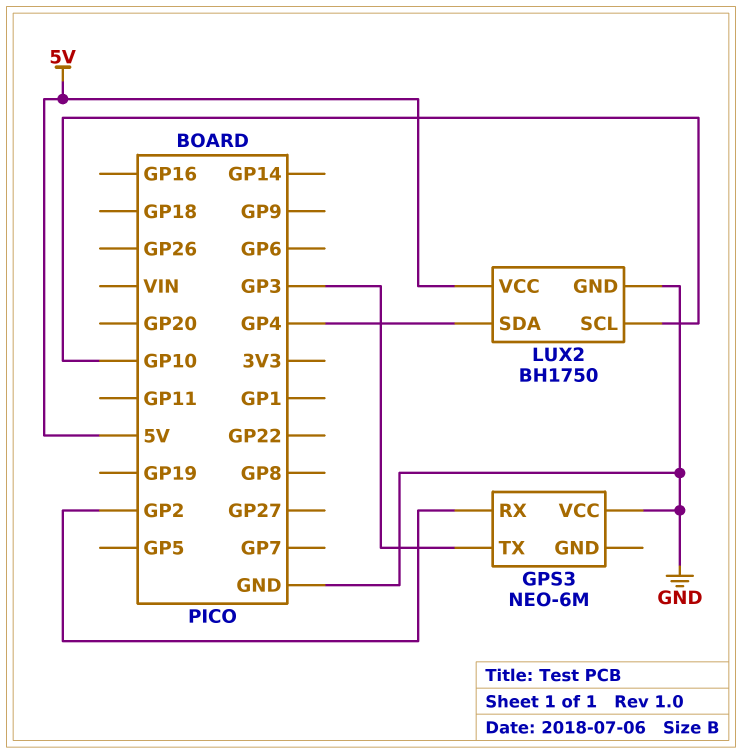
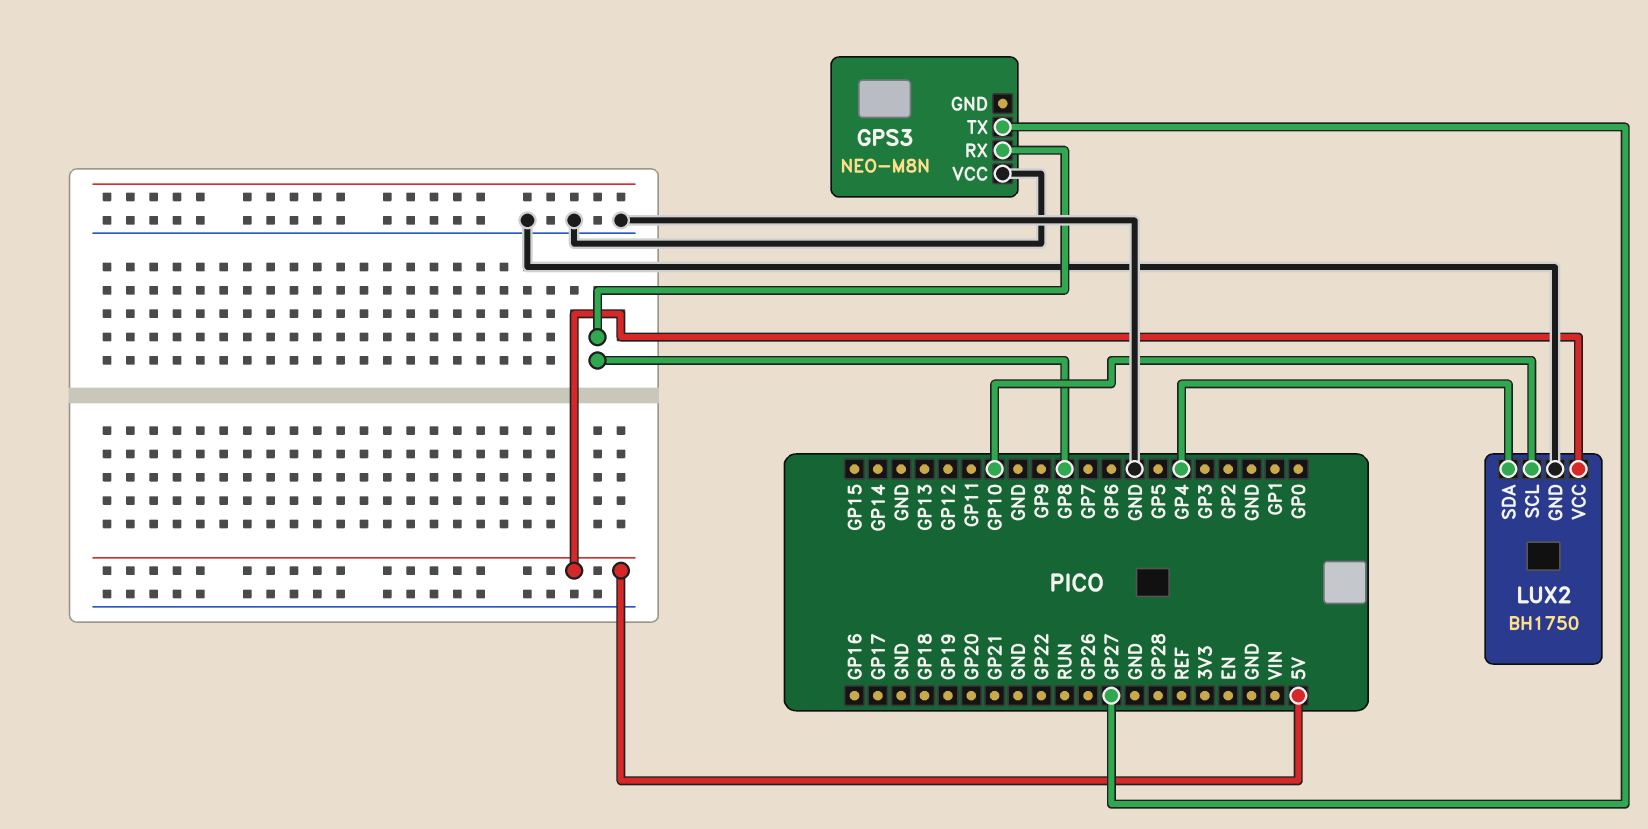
GPS3: NEO-6M -> NEO-M8N
GPS3 pin RX: GP2 -> GP8
GPS3 pin TX: GP3 -> GP27

